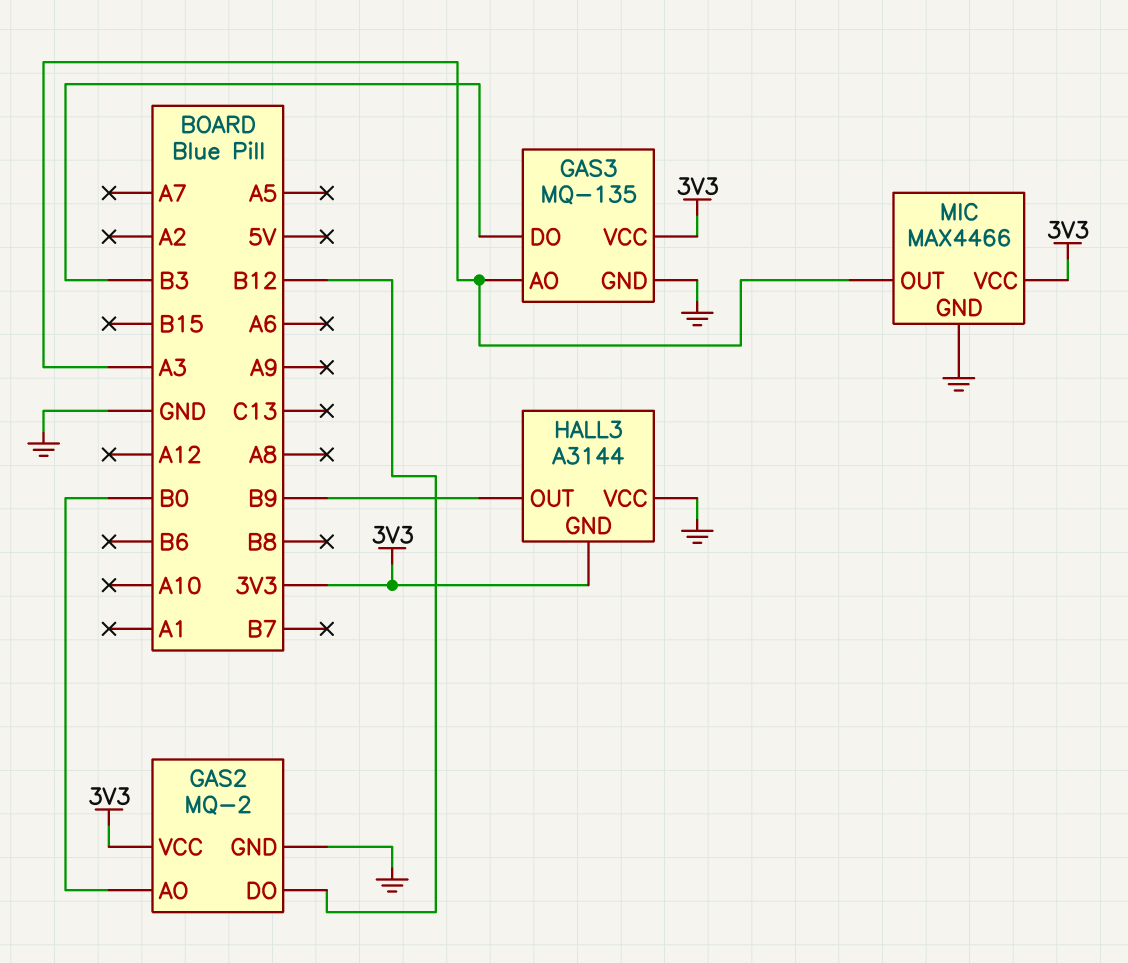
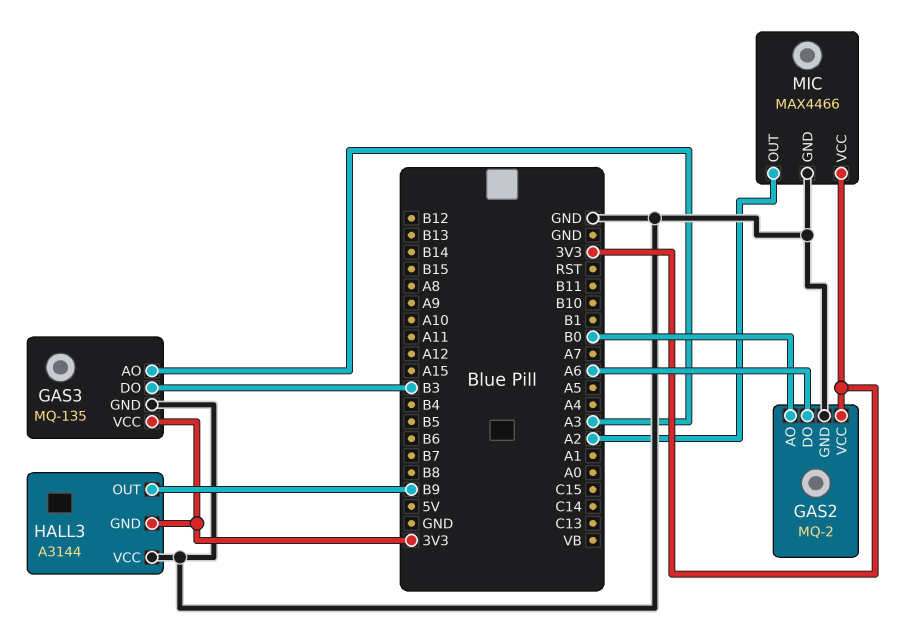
GAS2 pin DO: B12 -> A6
MIC pin OUT: A3 -> A2

